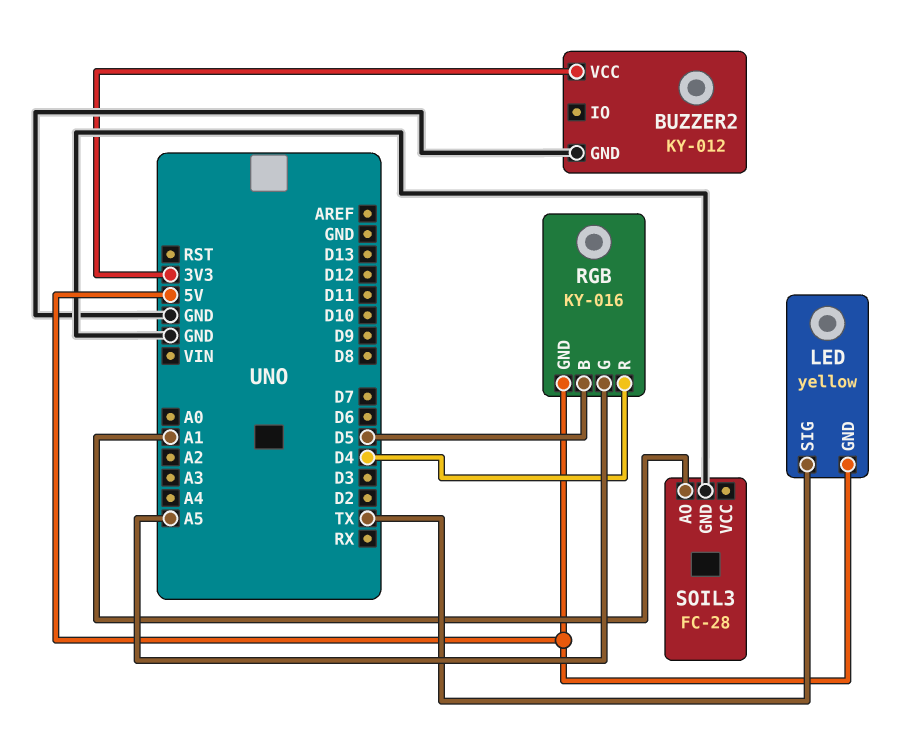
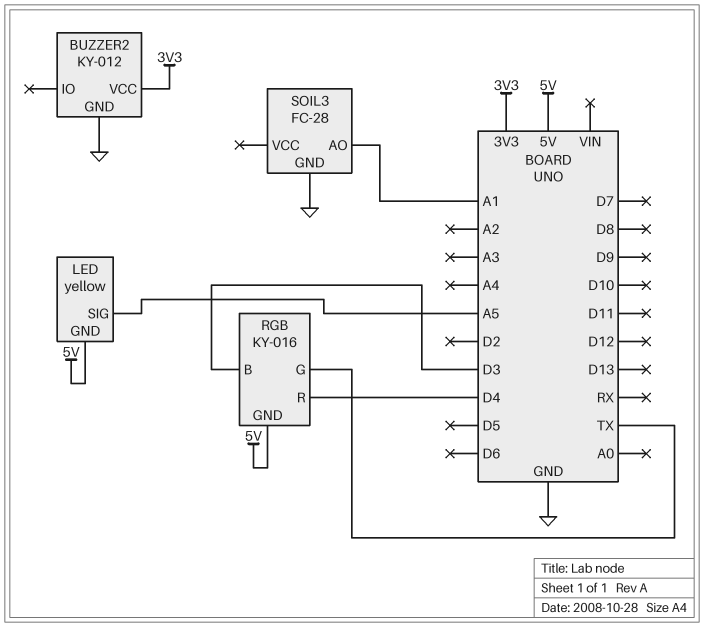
LED pin SIG: TX -> A5
RGB pin B: D5 -> D3
RGB pin G: A5 -> TX

